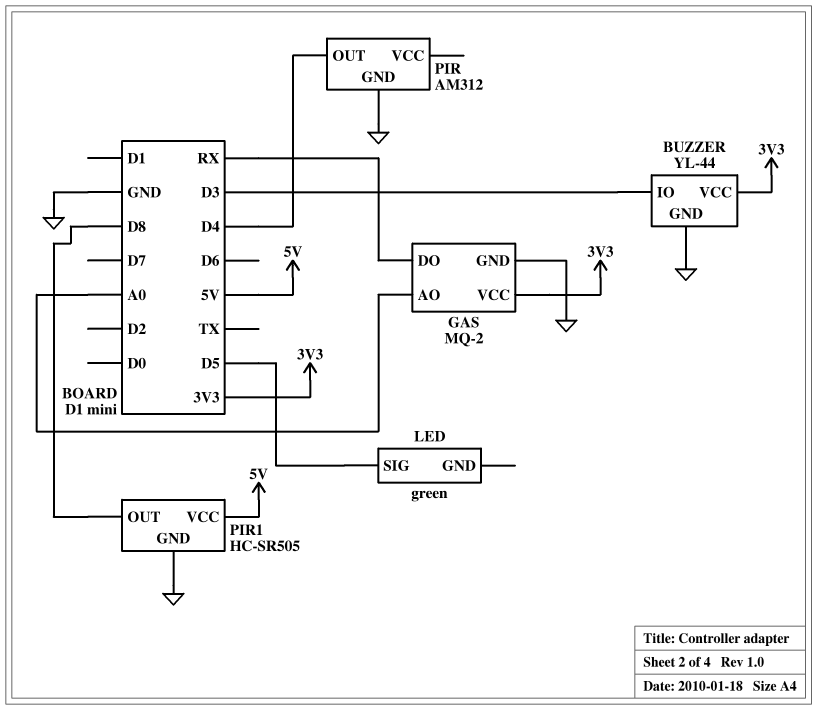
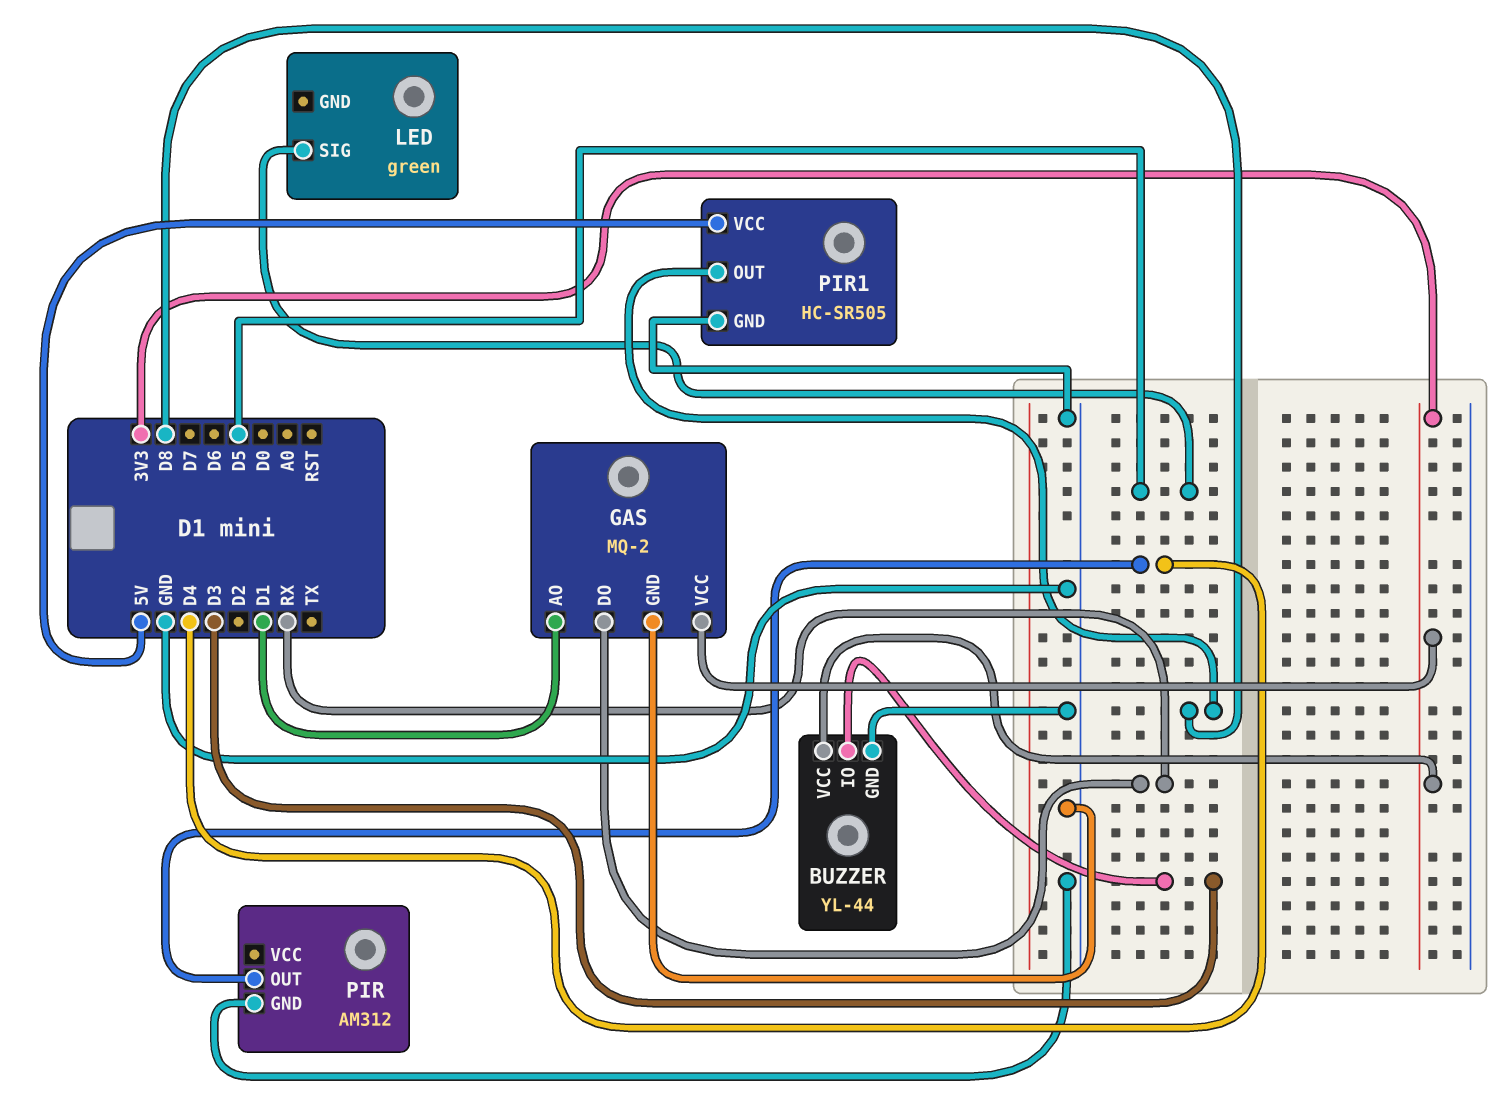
GAS pin AO: A0 -> D1

